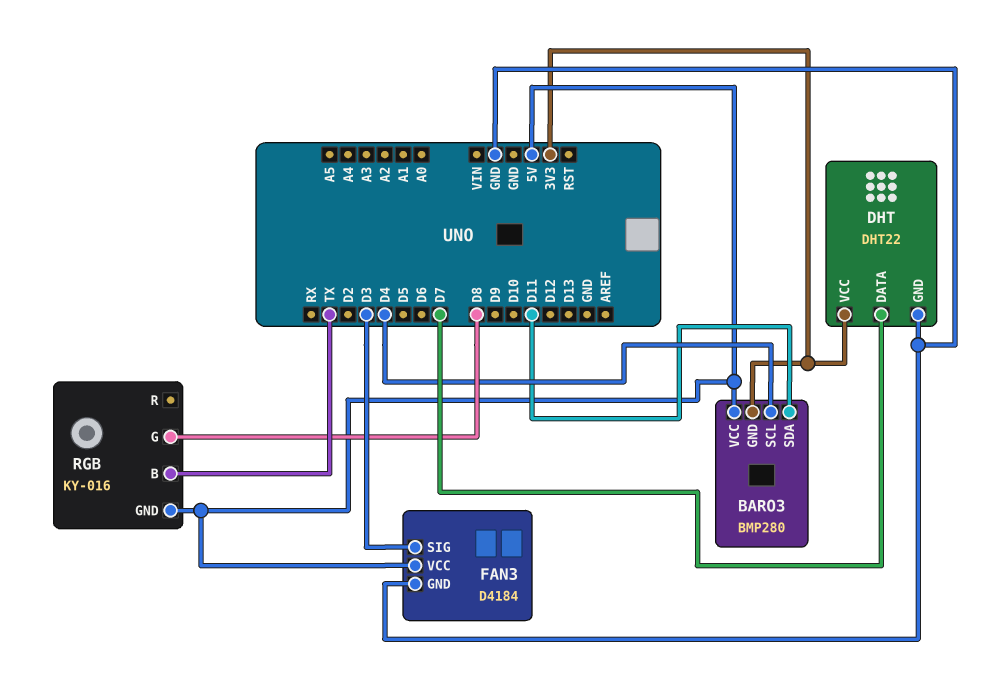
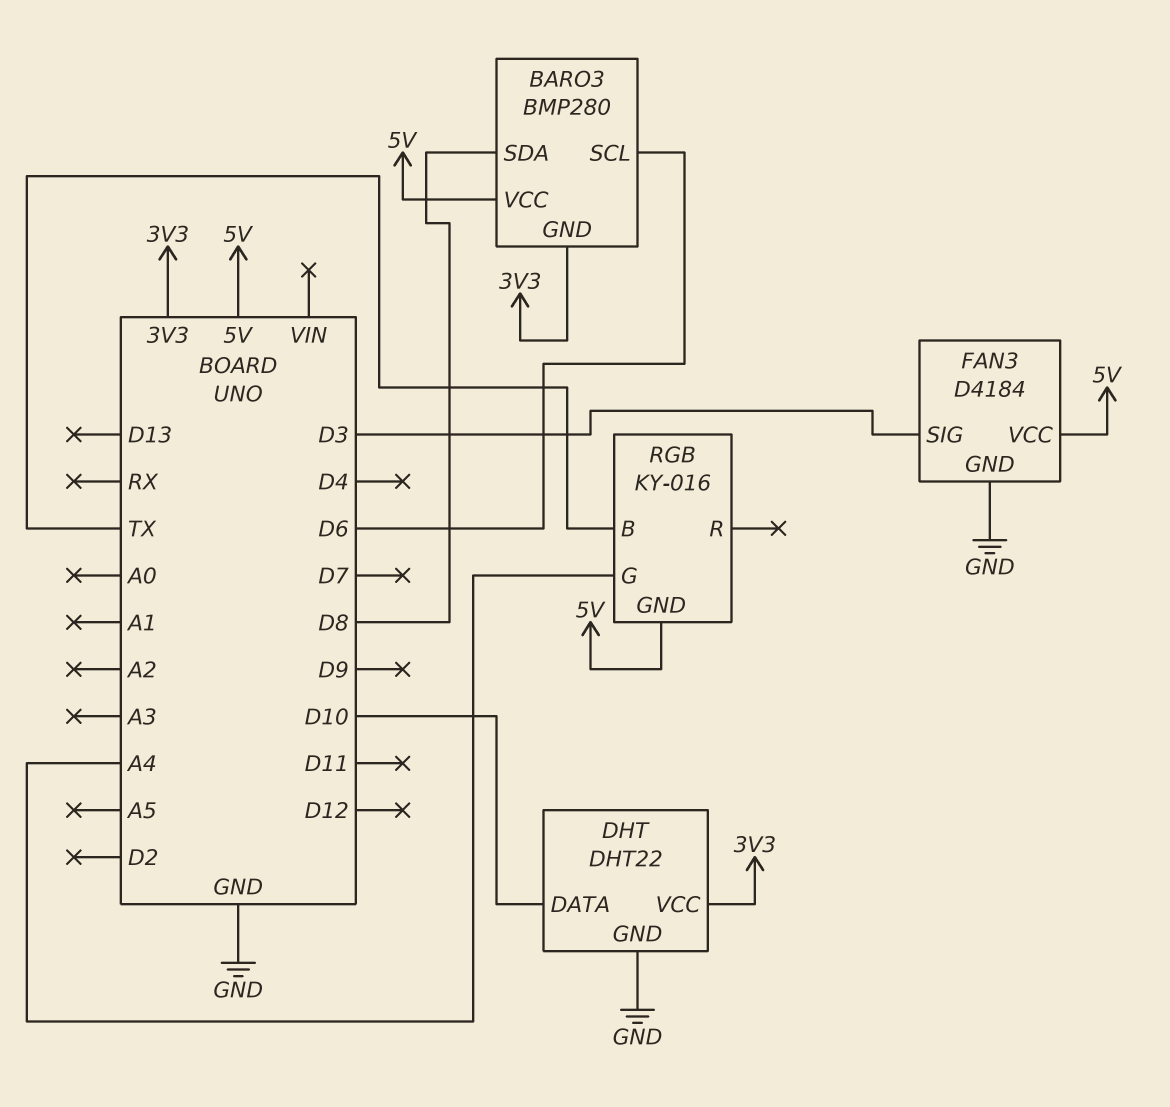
BARO3 pin SCL: D4 -> D6
BARO3 pin SDA: D11 -> D8
DHT pin DATA: D7 -> D10
RGB pin G: D8 -> A4

